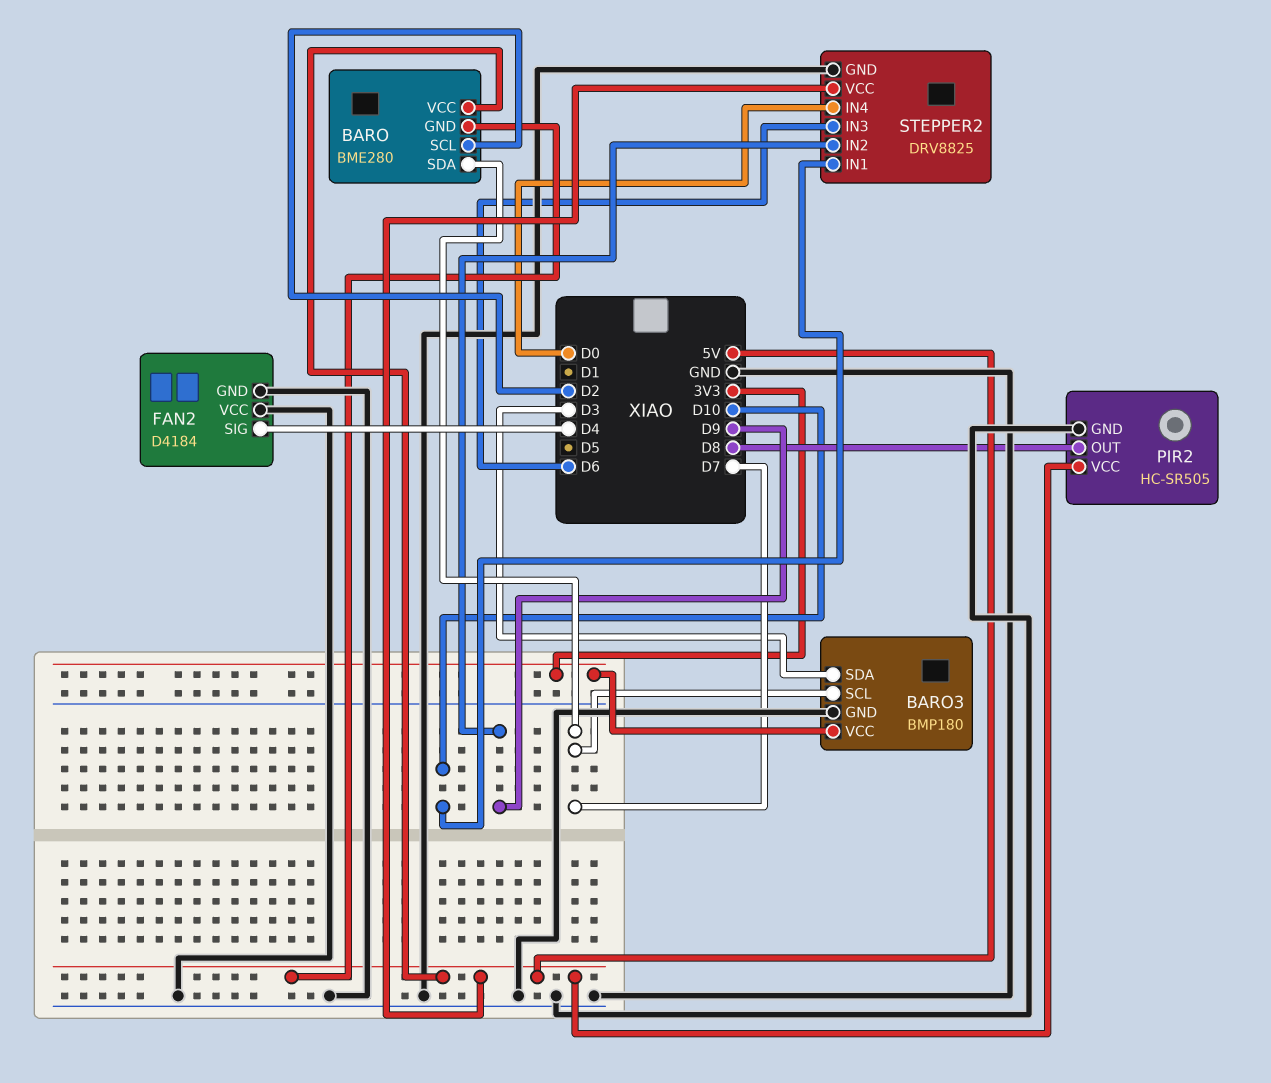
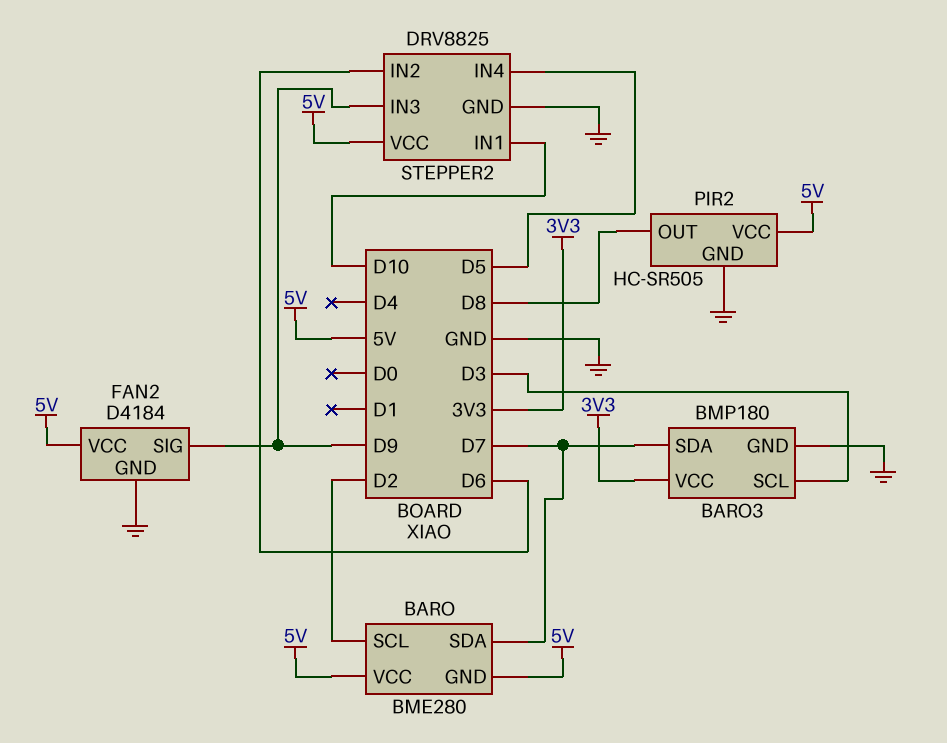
BARO3 pin SCL: D7 -> D3
BARO3 pin SDA: D3 -> D7
FAN2 pin SIG: D4 -> D9
FAN2 pin VCC: GND -> 5V
STEPPER2 pin IN2: D9 -> D6
STEPPER2 pin IN3: D6 -> D9
STEPPER2 pin IN4: D0 -> D5

